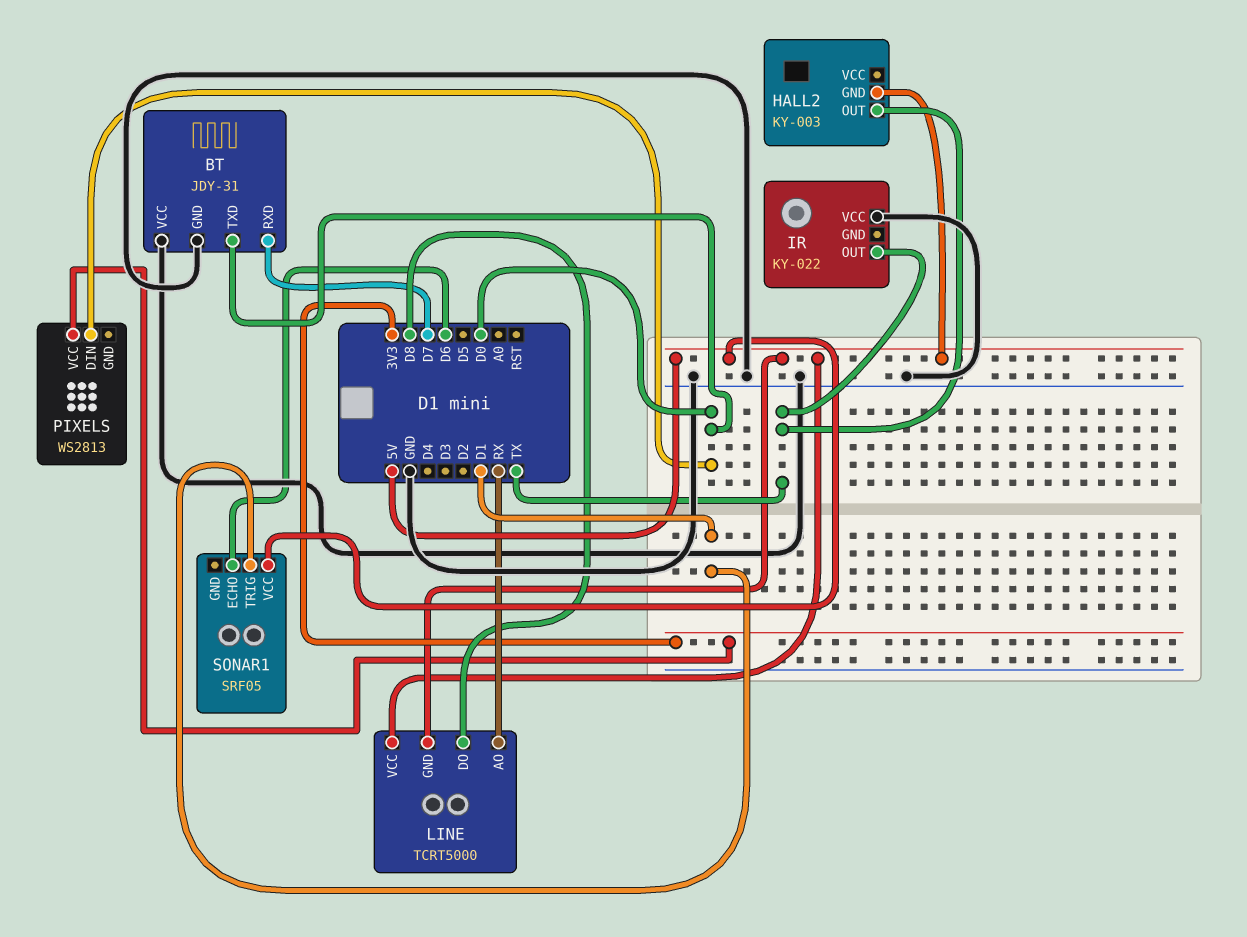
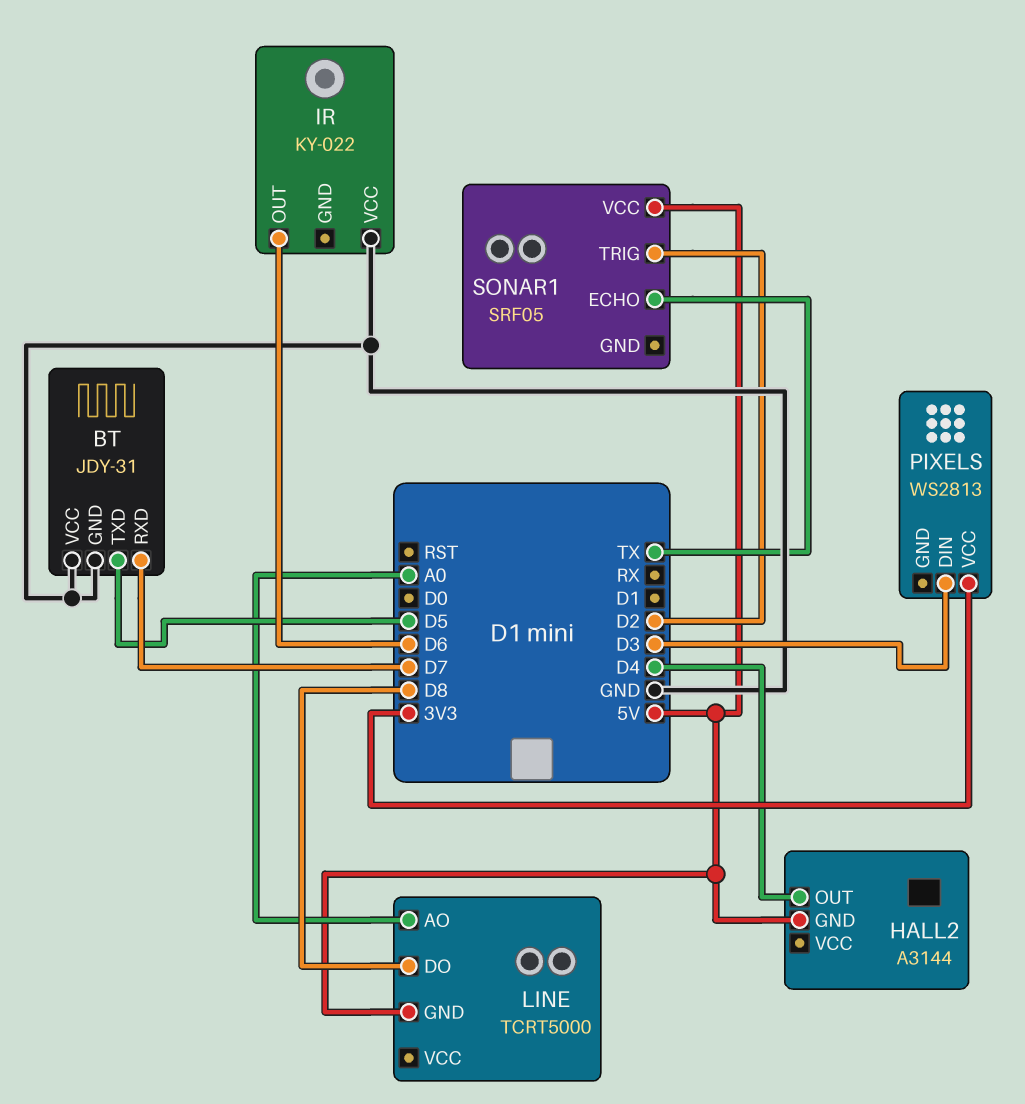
BT pin TXD: D0 -> D5
HALL2: KY-003 -> A3144
HALL2 pin OUT: TX -> D4
IR pin OUT: TX -> D6
LINE pin AO: RX -> A0
LINE pin VCC: 5V -> none
PIXELS pin DIN: D0 -> D3
SONAR1 pin ECHO: D6 -> TX
SONAR1 pin TRIG: D1 -> D2

